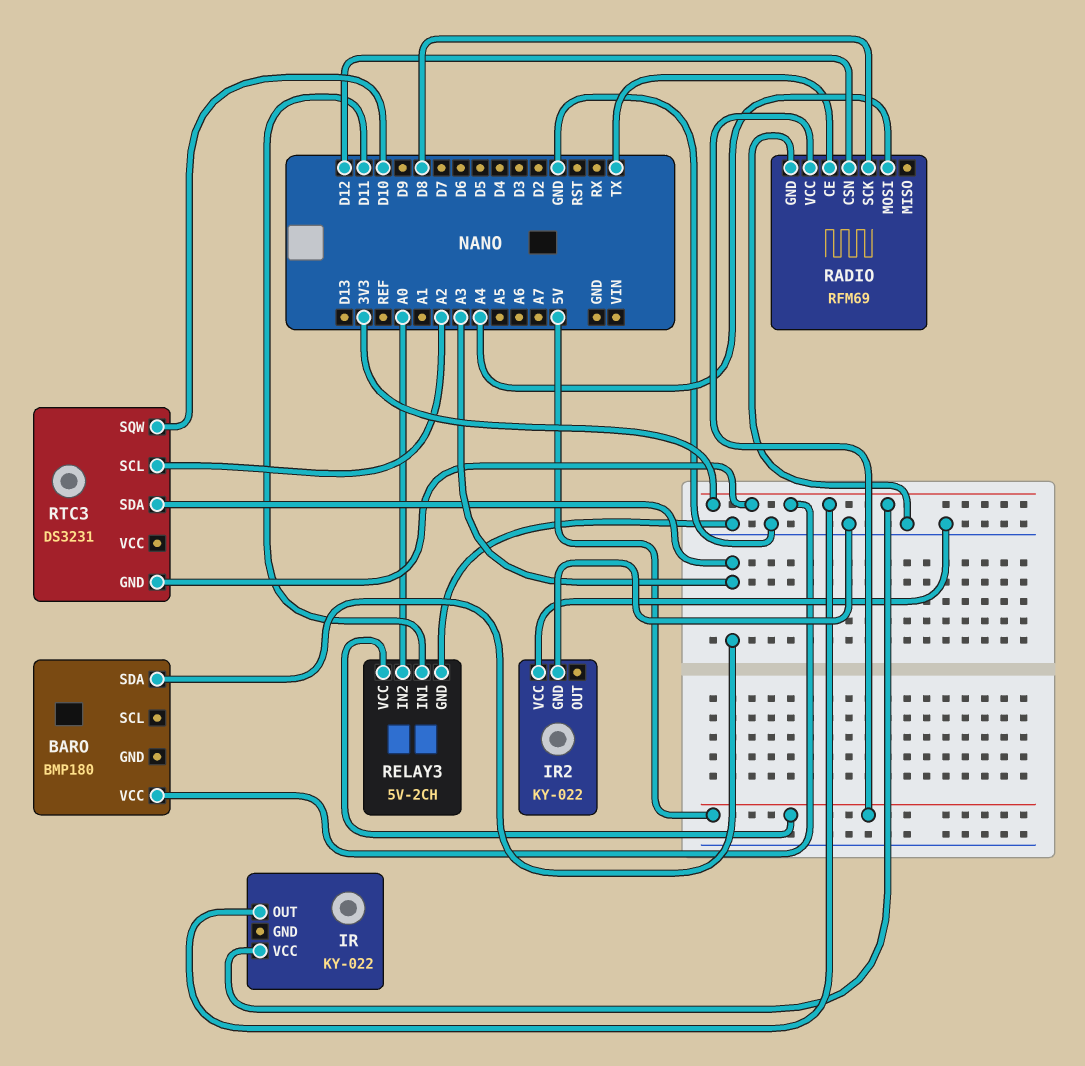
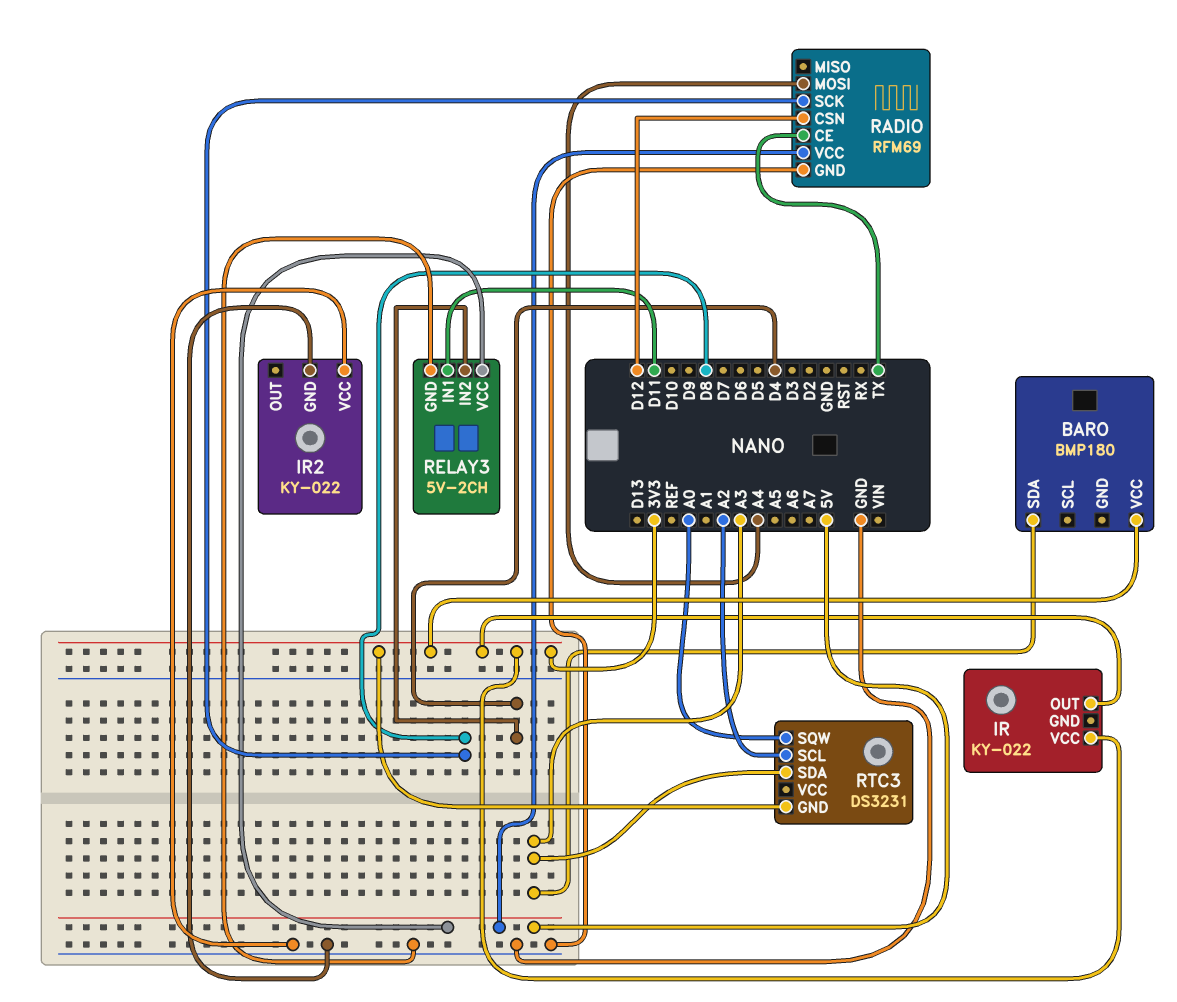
RELAY3 pin IN2: A0 -> D4
RTC3 pin SQW: D10 -> A0

